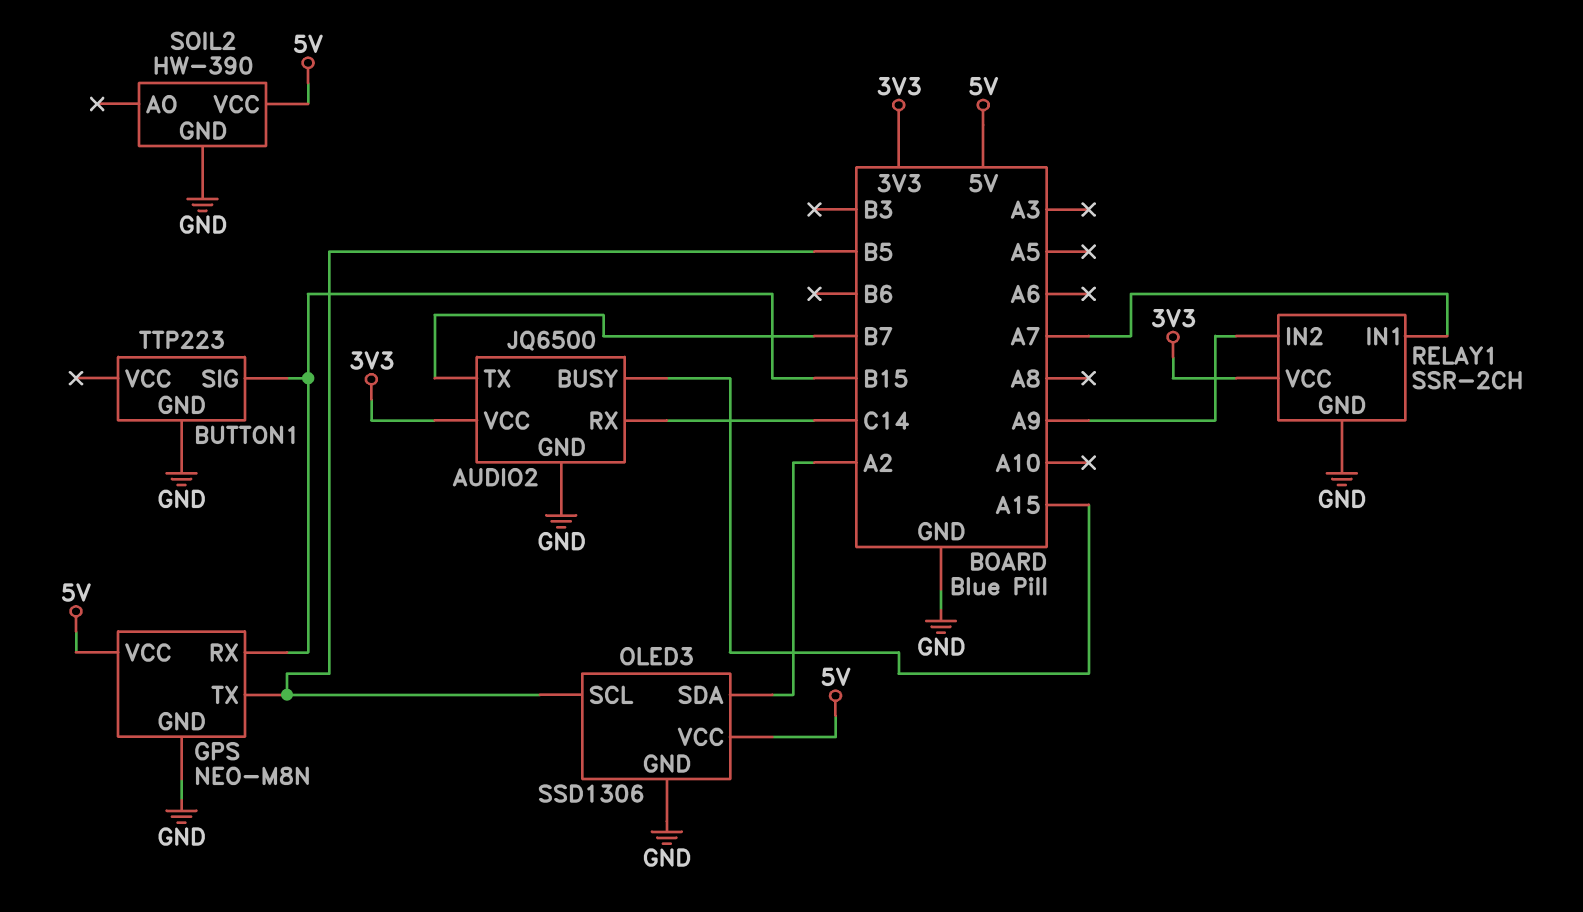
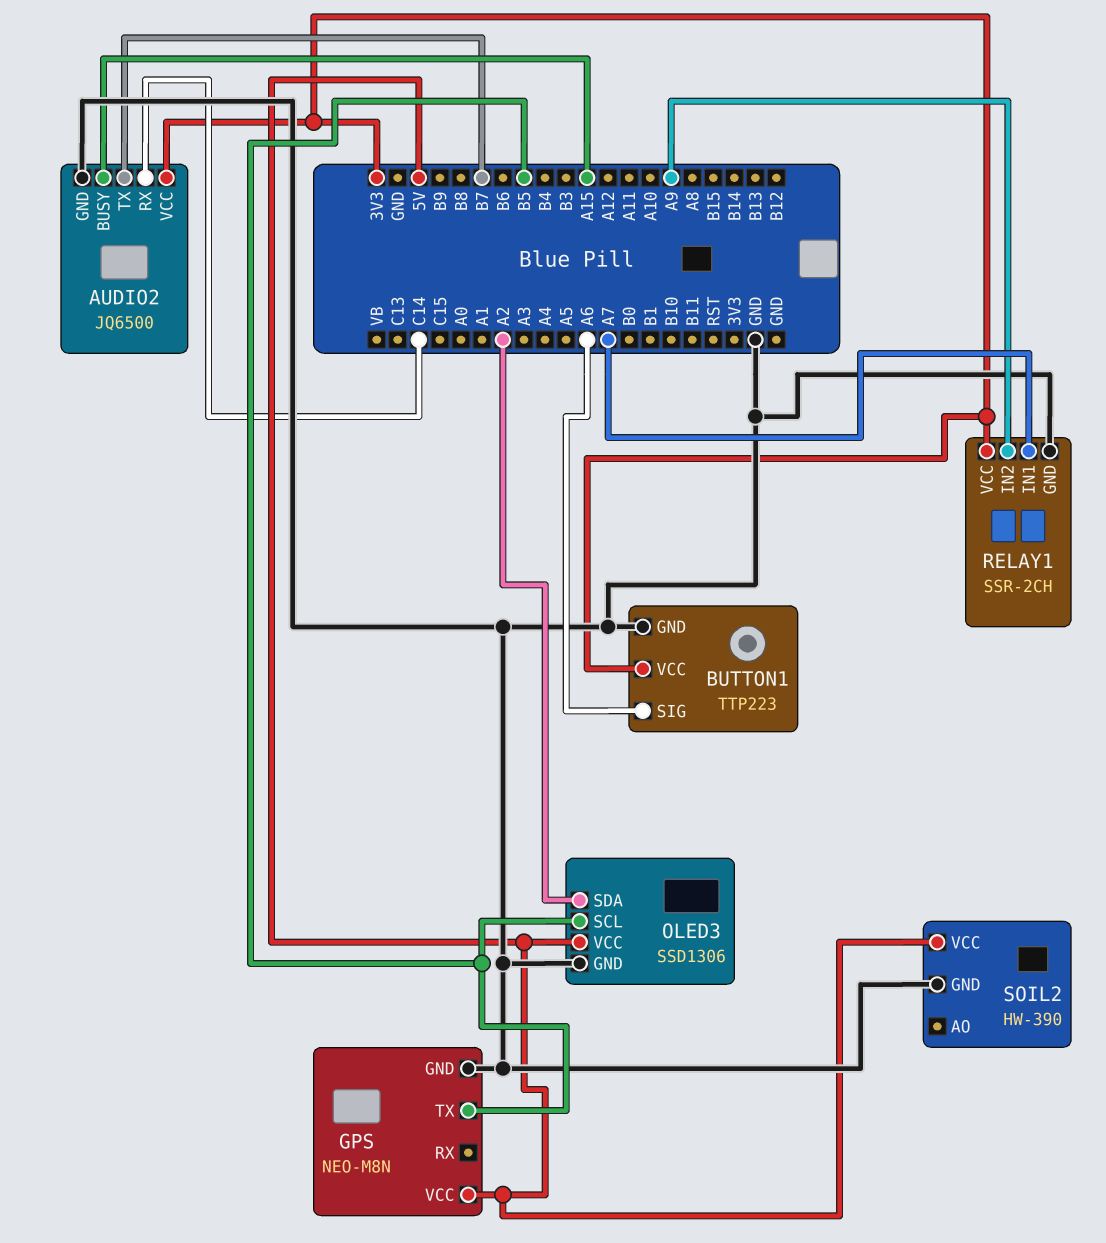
BUTTON1 pin SIG: B15 -> A6
BUTTON1 pin VCC: none -> 3V3
GPS pin RX: B15 -> none

